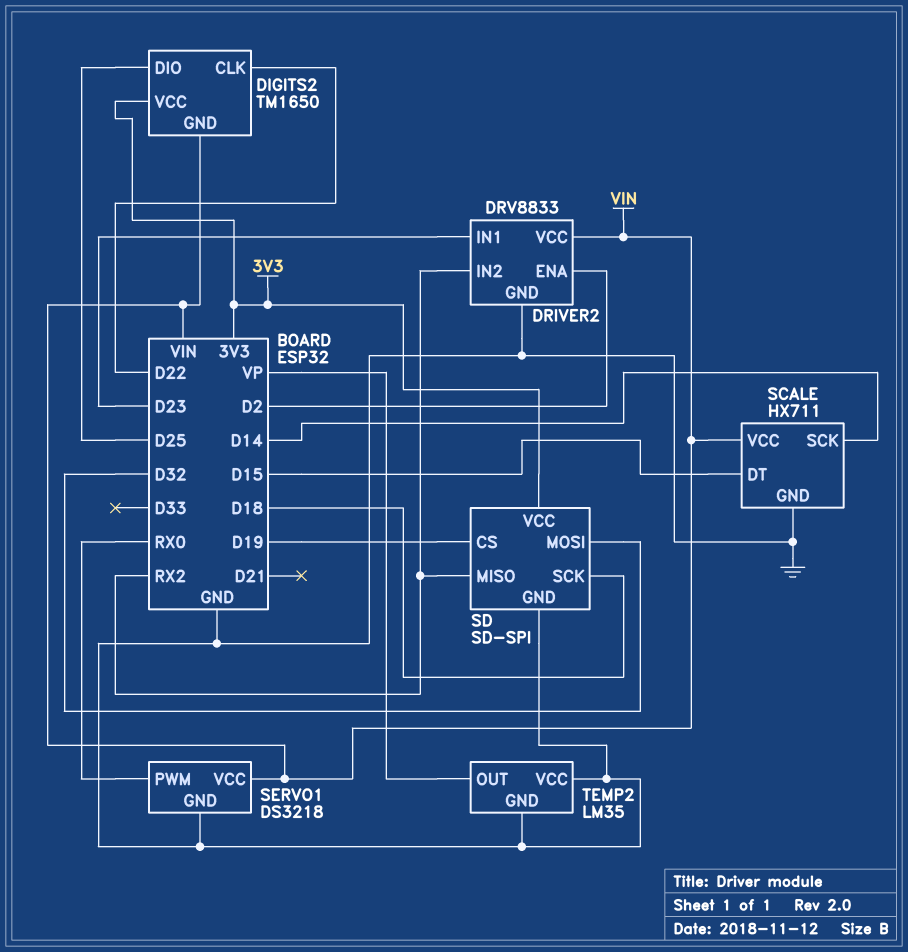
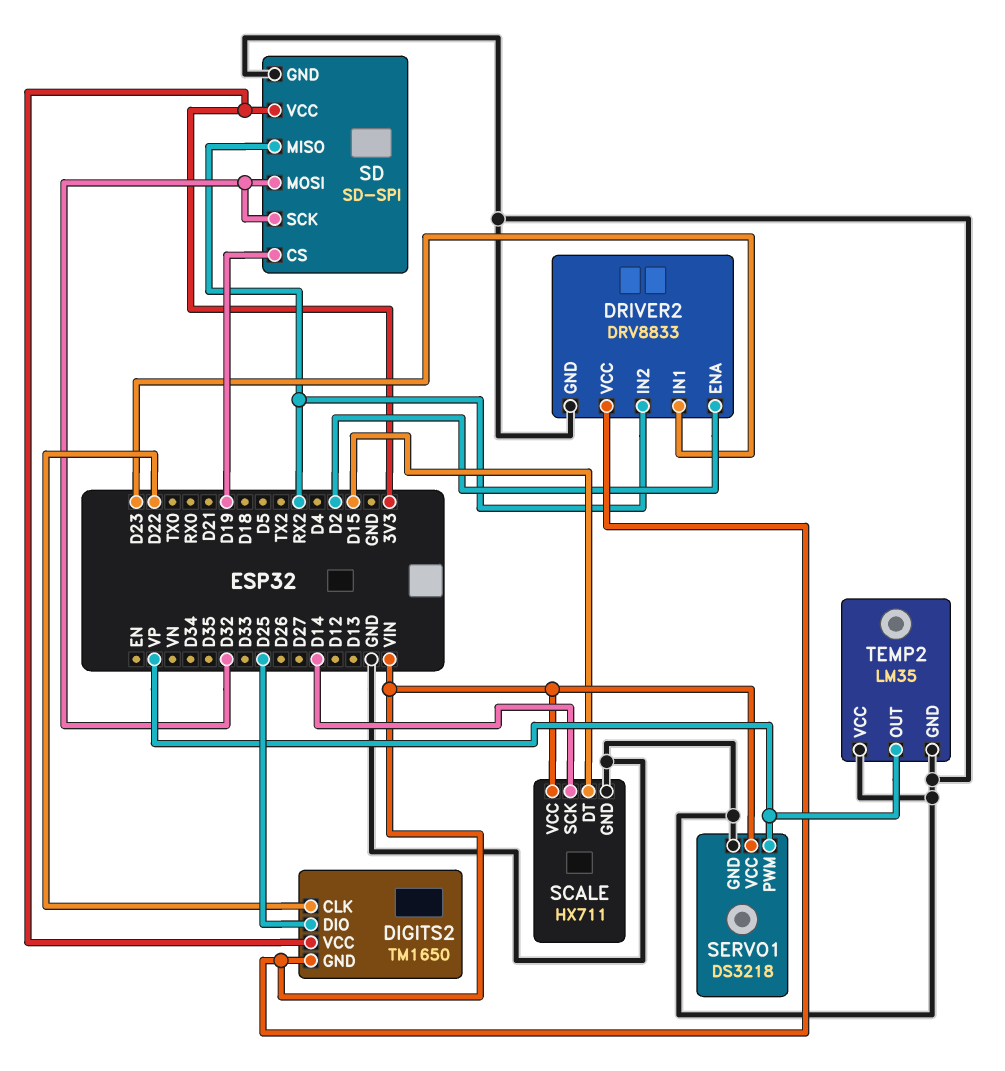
SD pin SCK: D18 -> D32
SERVO1 pin PWM: RX0 -> VP

